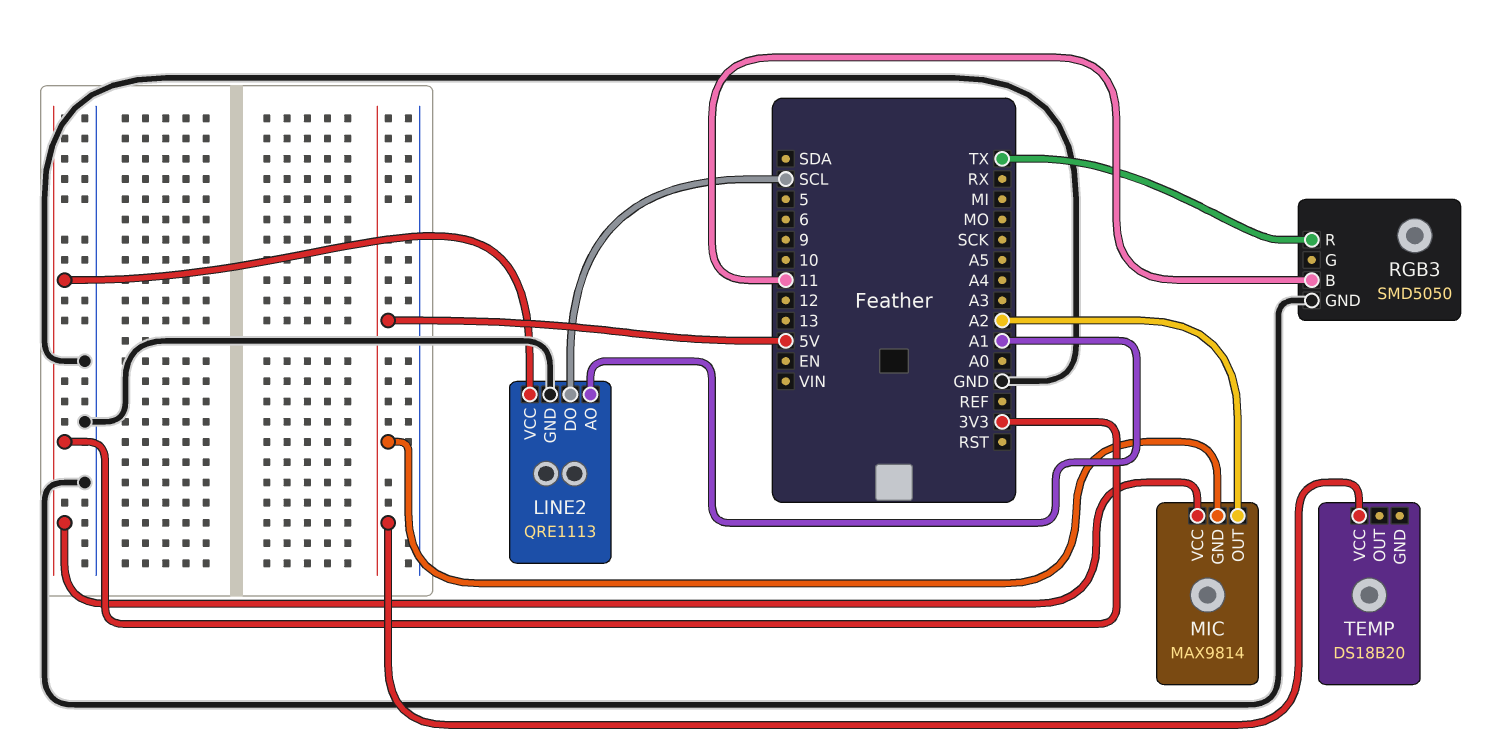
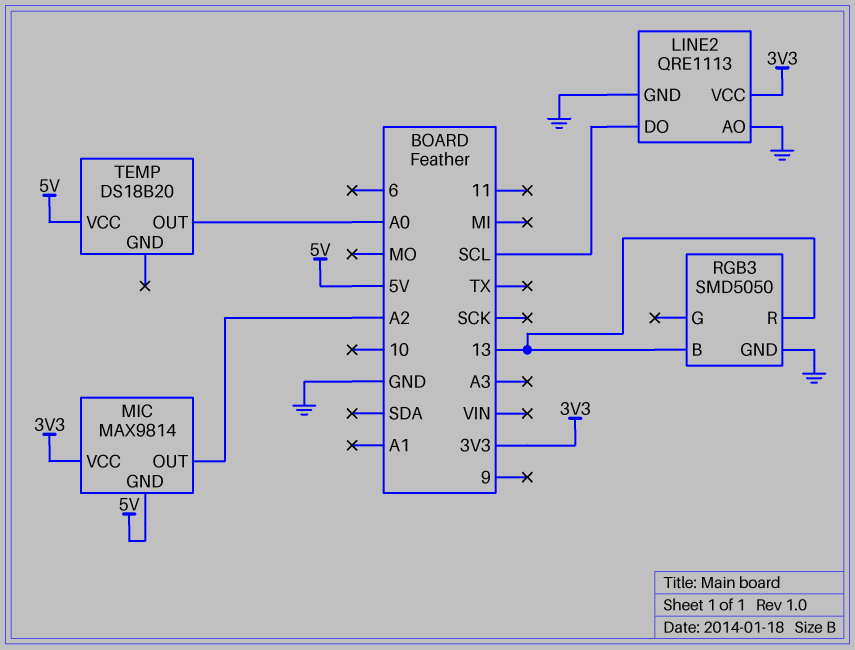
LINE2 pin AO: A1 -> GND
RGB3 pin B: 11 -> 13
RGB3 pin R: TX -> 13
TEMP pin OUT: none -> A0

